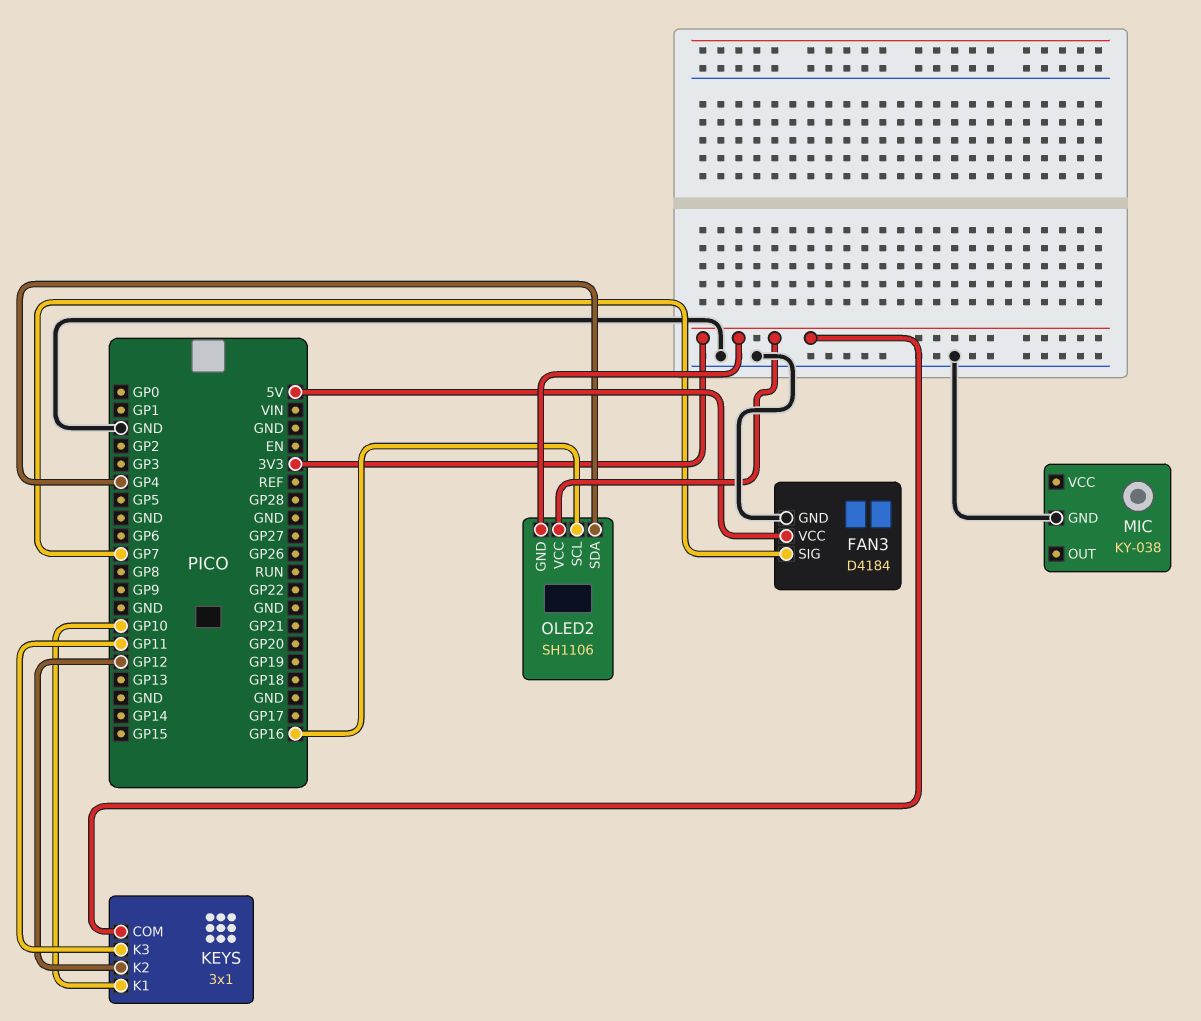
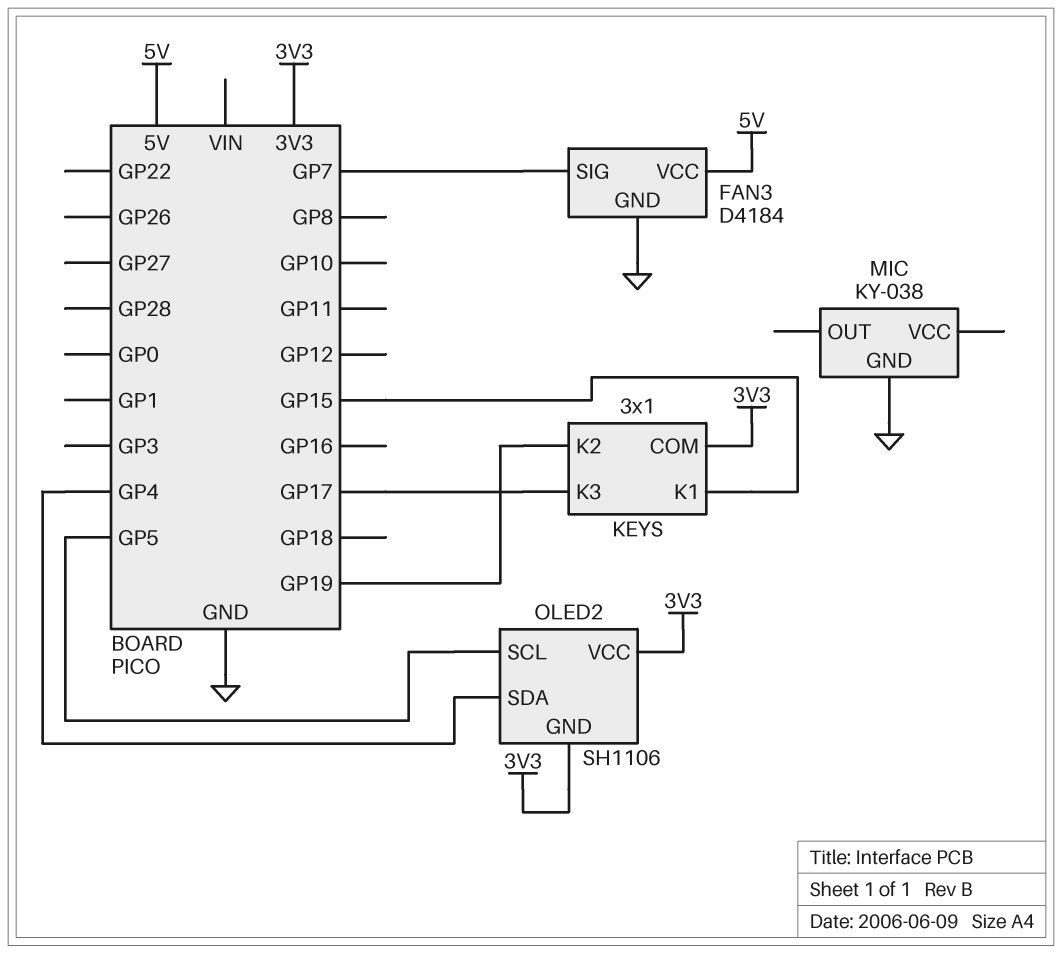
KEYS pin K1: GP10 -> GP15
KEYS pin K2: GP12 -> GP19
KEYS pin K3: GP11 -> GP17
OLED2 pin SCL: GP16 -> GP5

